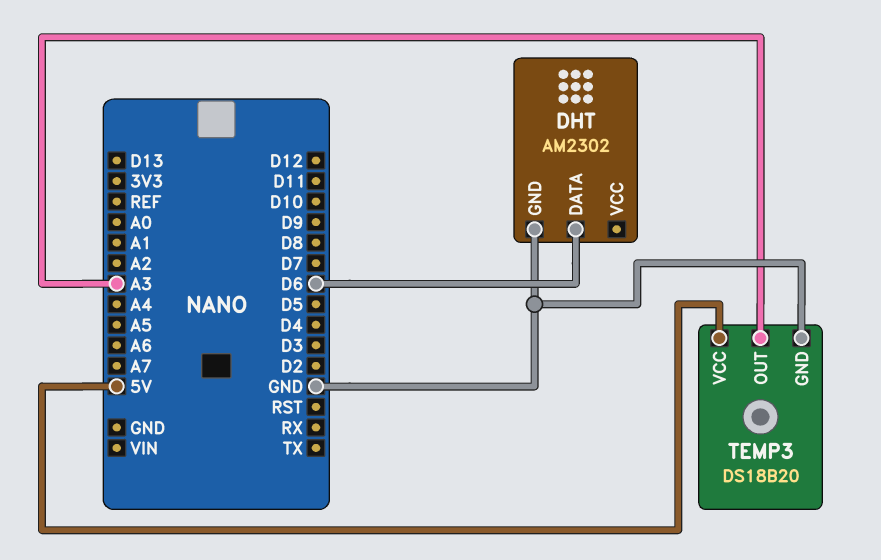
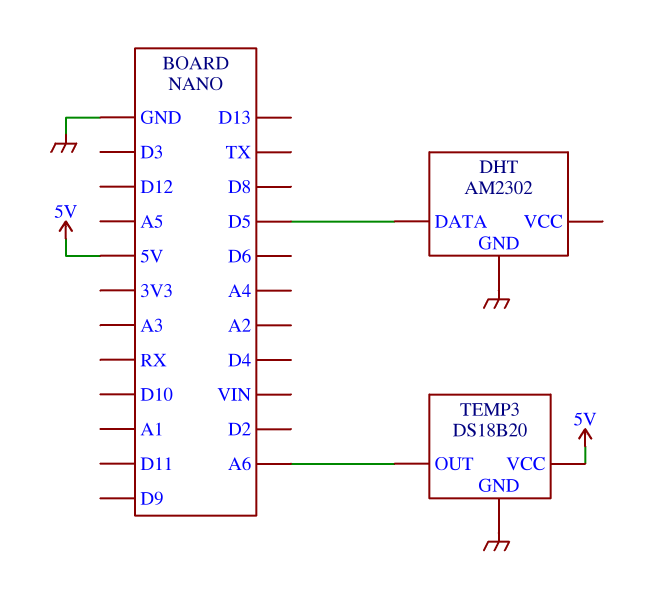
DHT pin DATA: D6 -> D5
TEMP3 pin OUT: A3 -> A6

